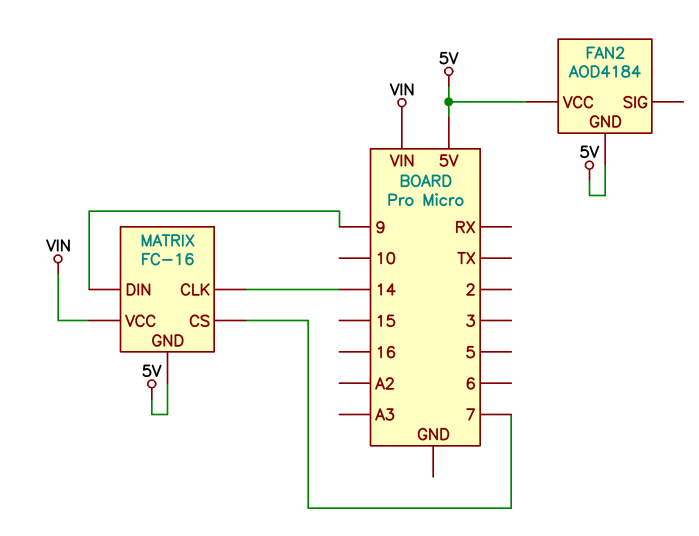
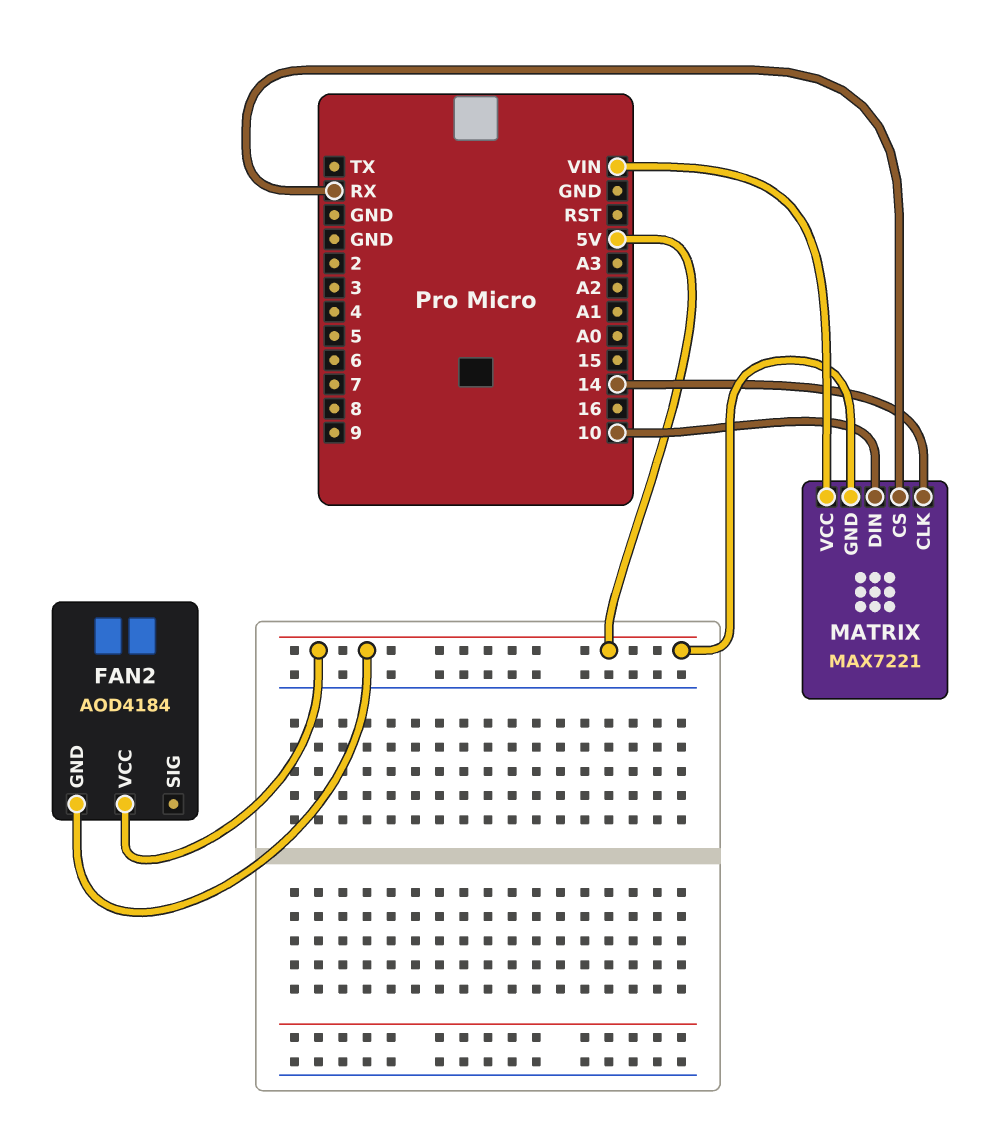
MATRIX: FC-16 -> MAX7221
MATRIX pin CS: 7 -> RX
MATRIX pin DIN: 9 -> 10

